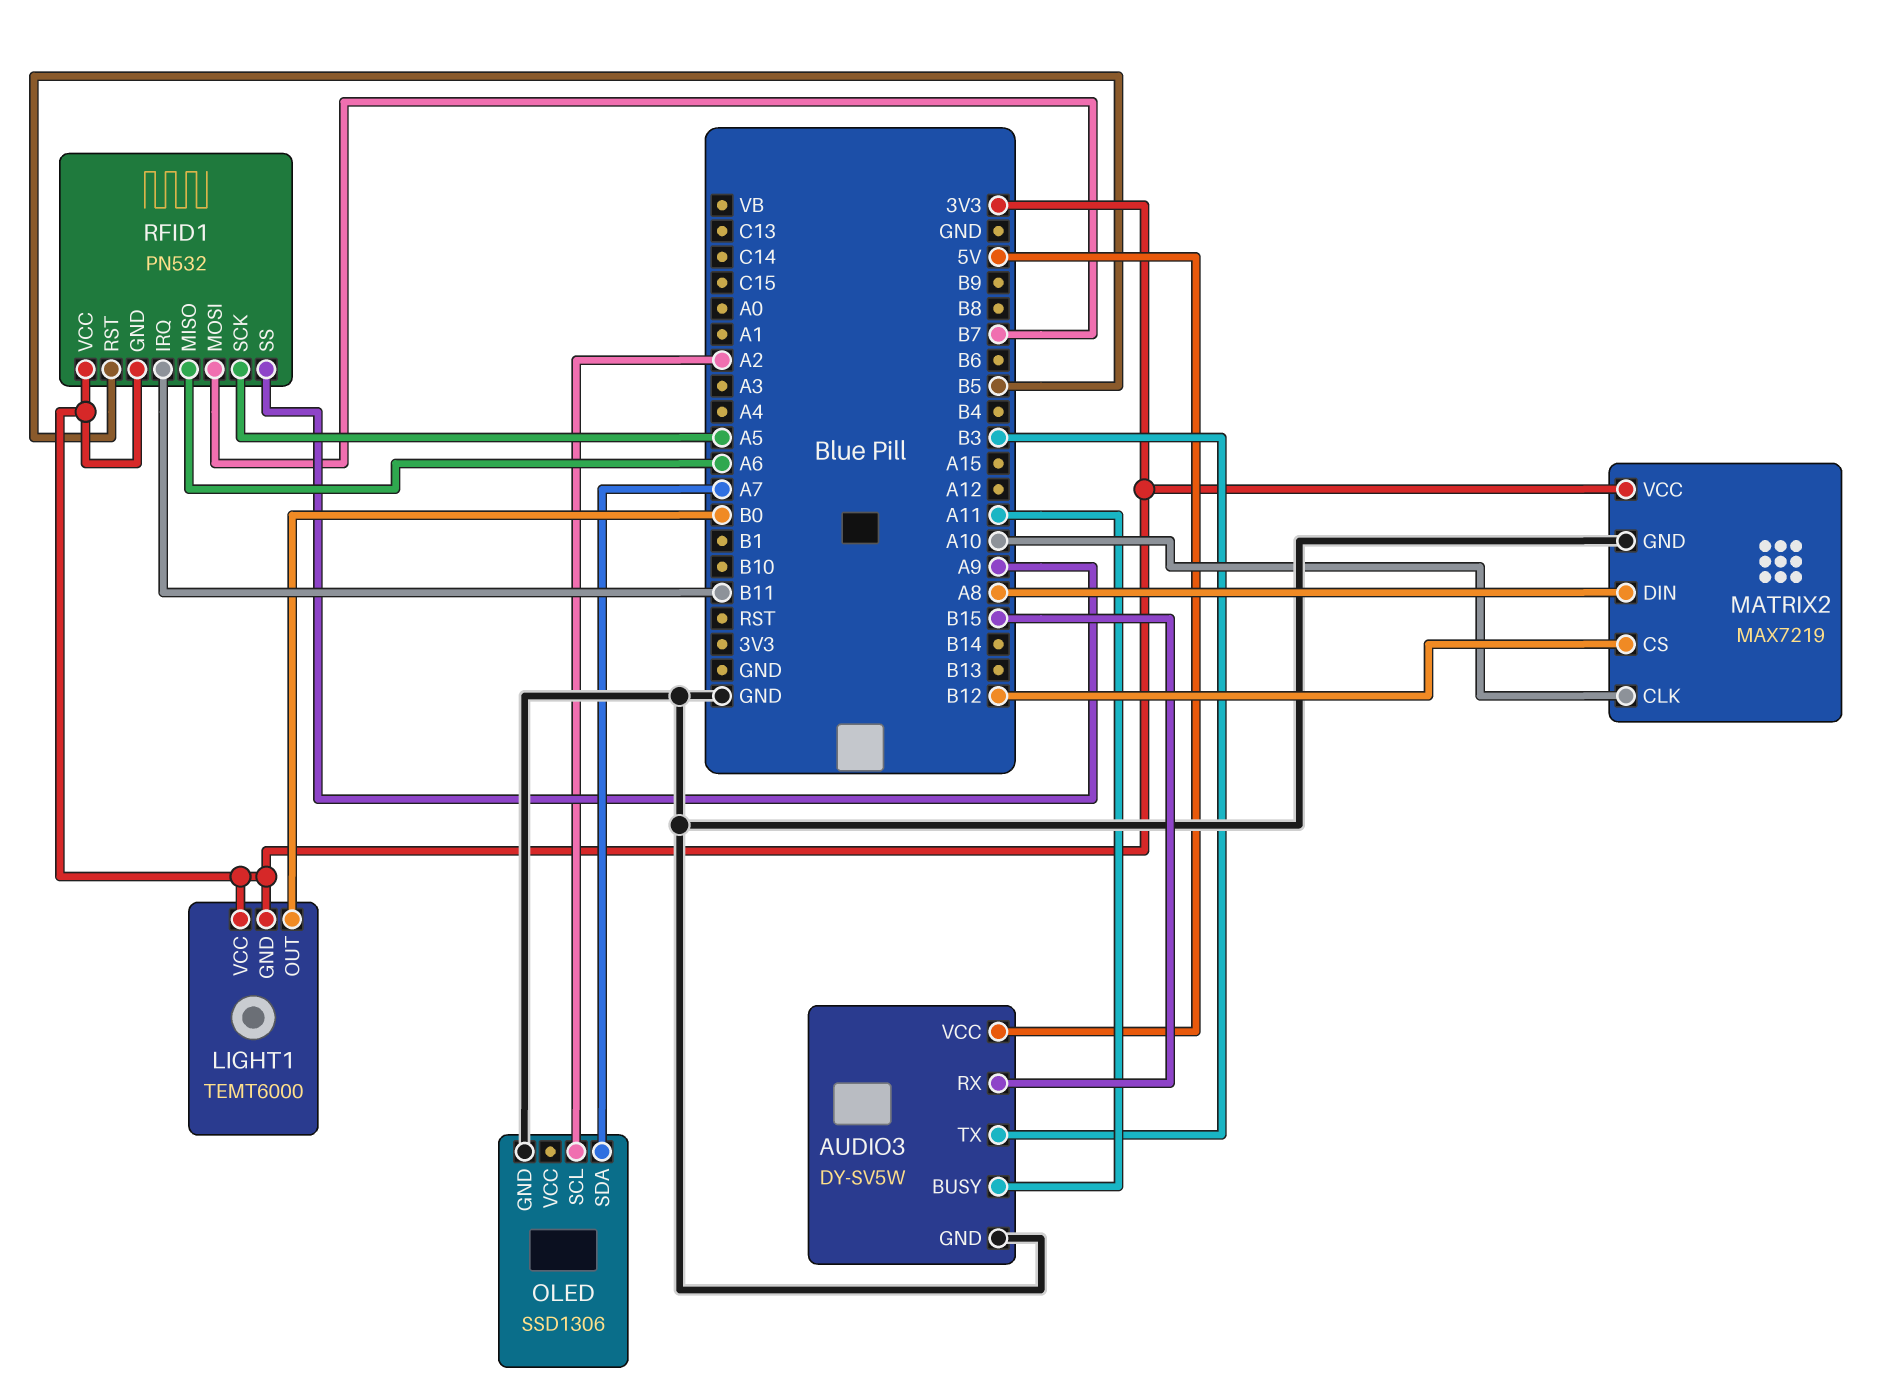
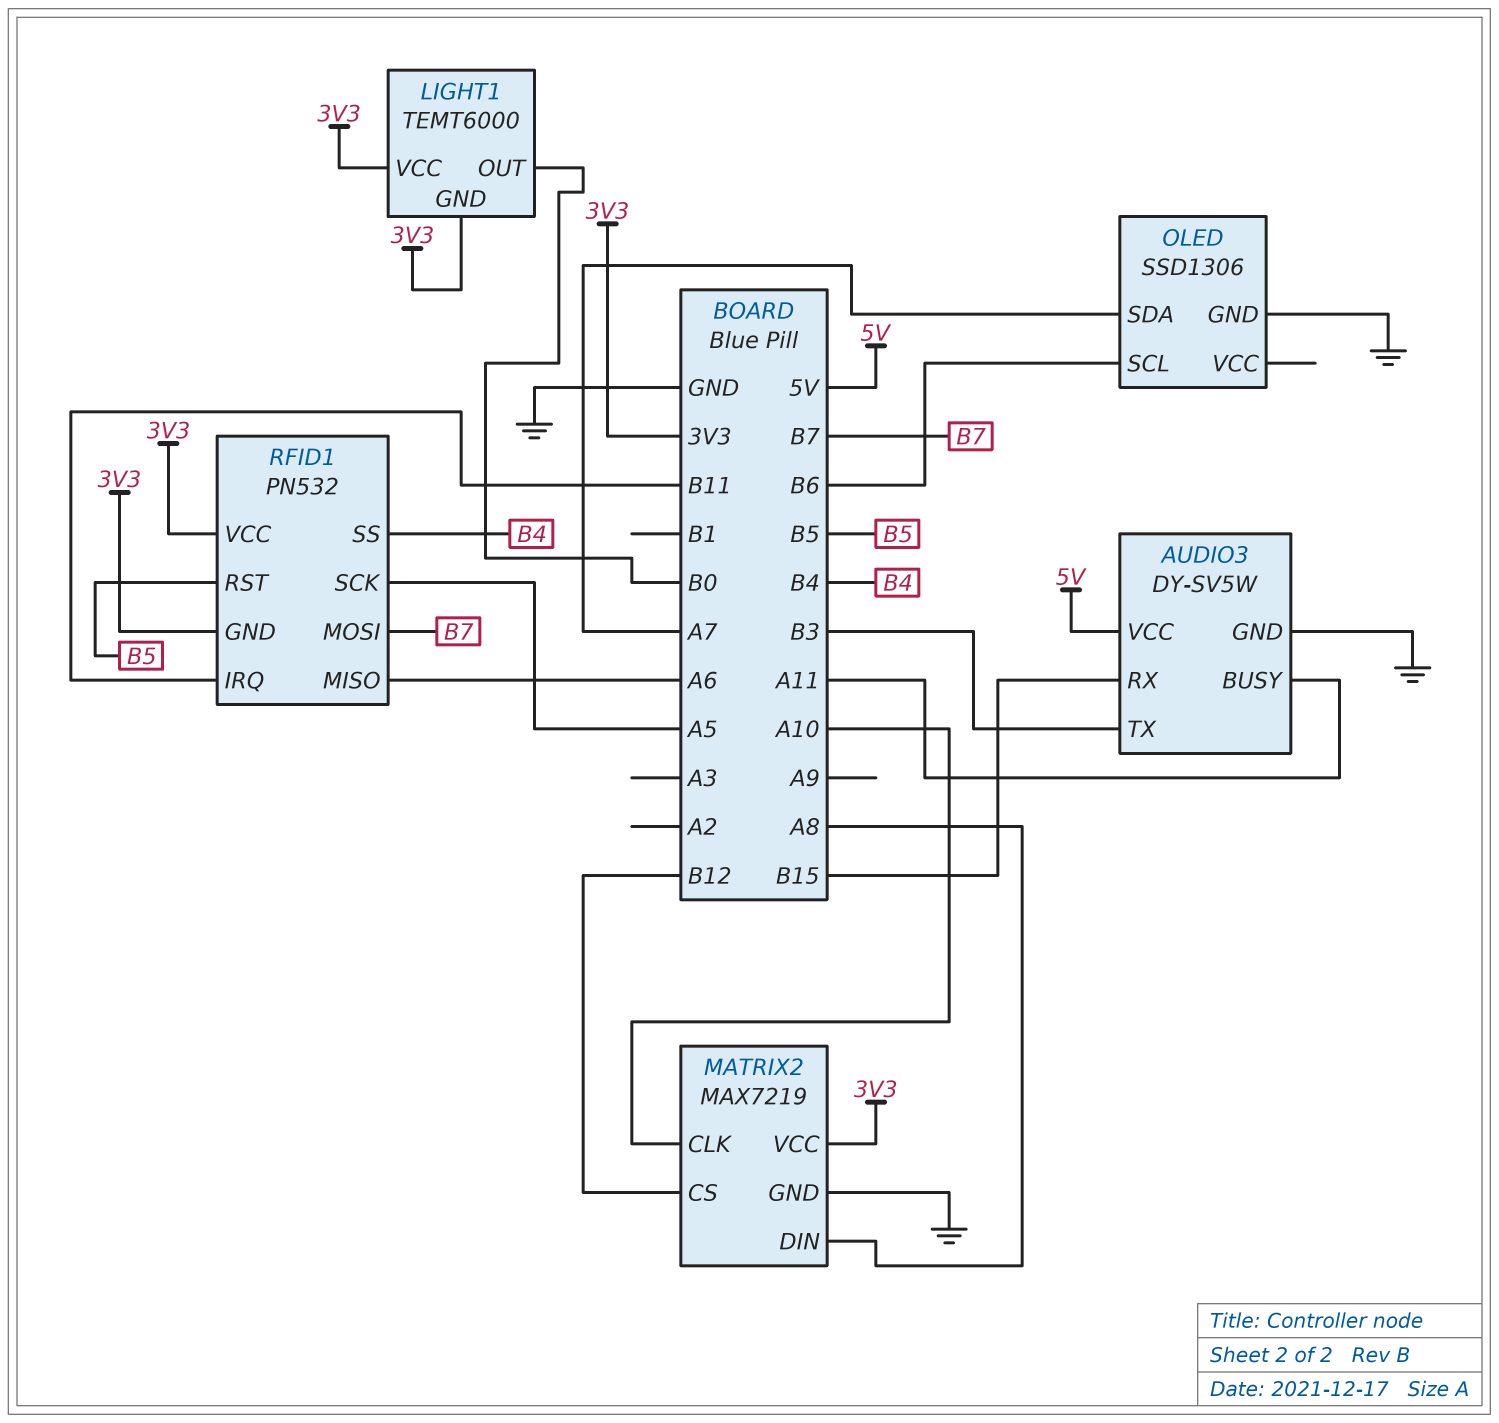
OLED pin SCL: A2 -> B6
RFID1 pin SS: A9 -> B4

